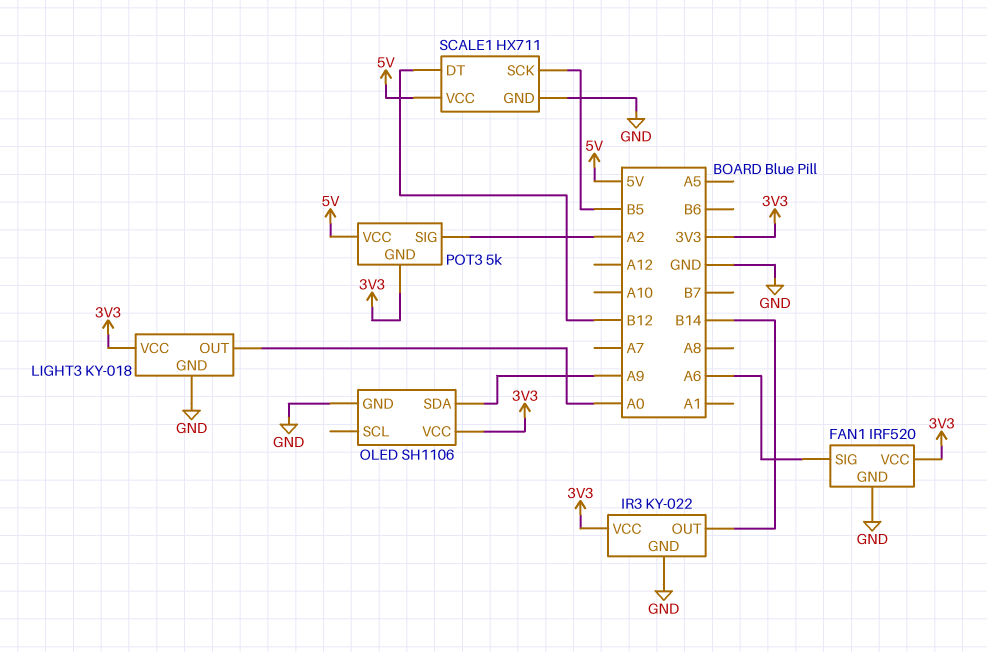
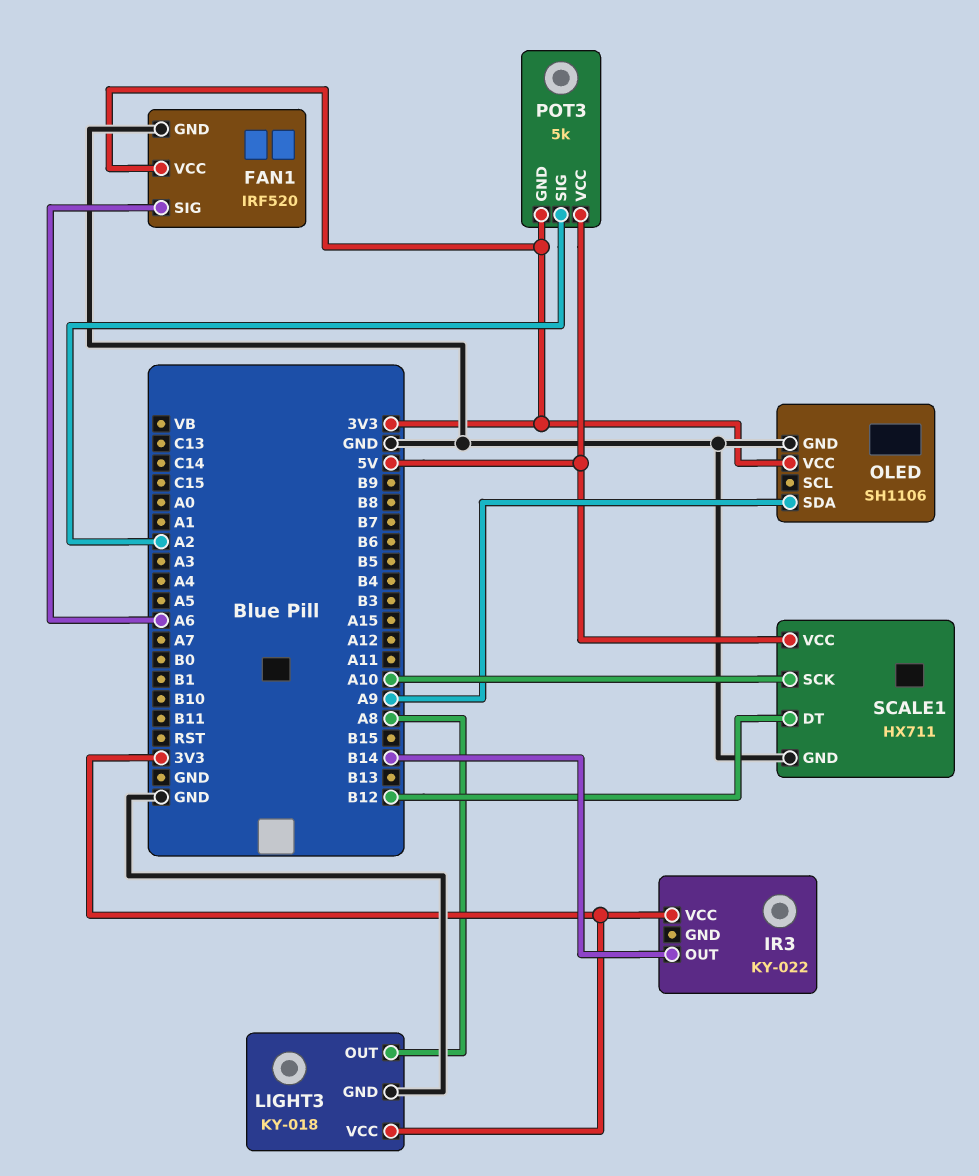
IR3 pin GND: GND -> none
LIGHT3 pin OUT: A0 -> A8
SCALE1 pin SCK: B5 -> A10

